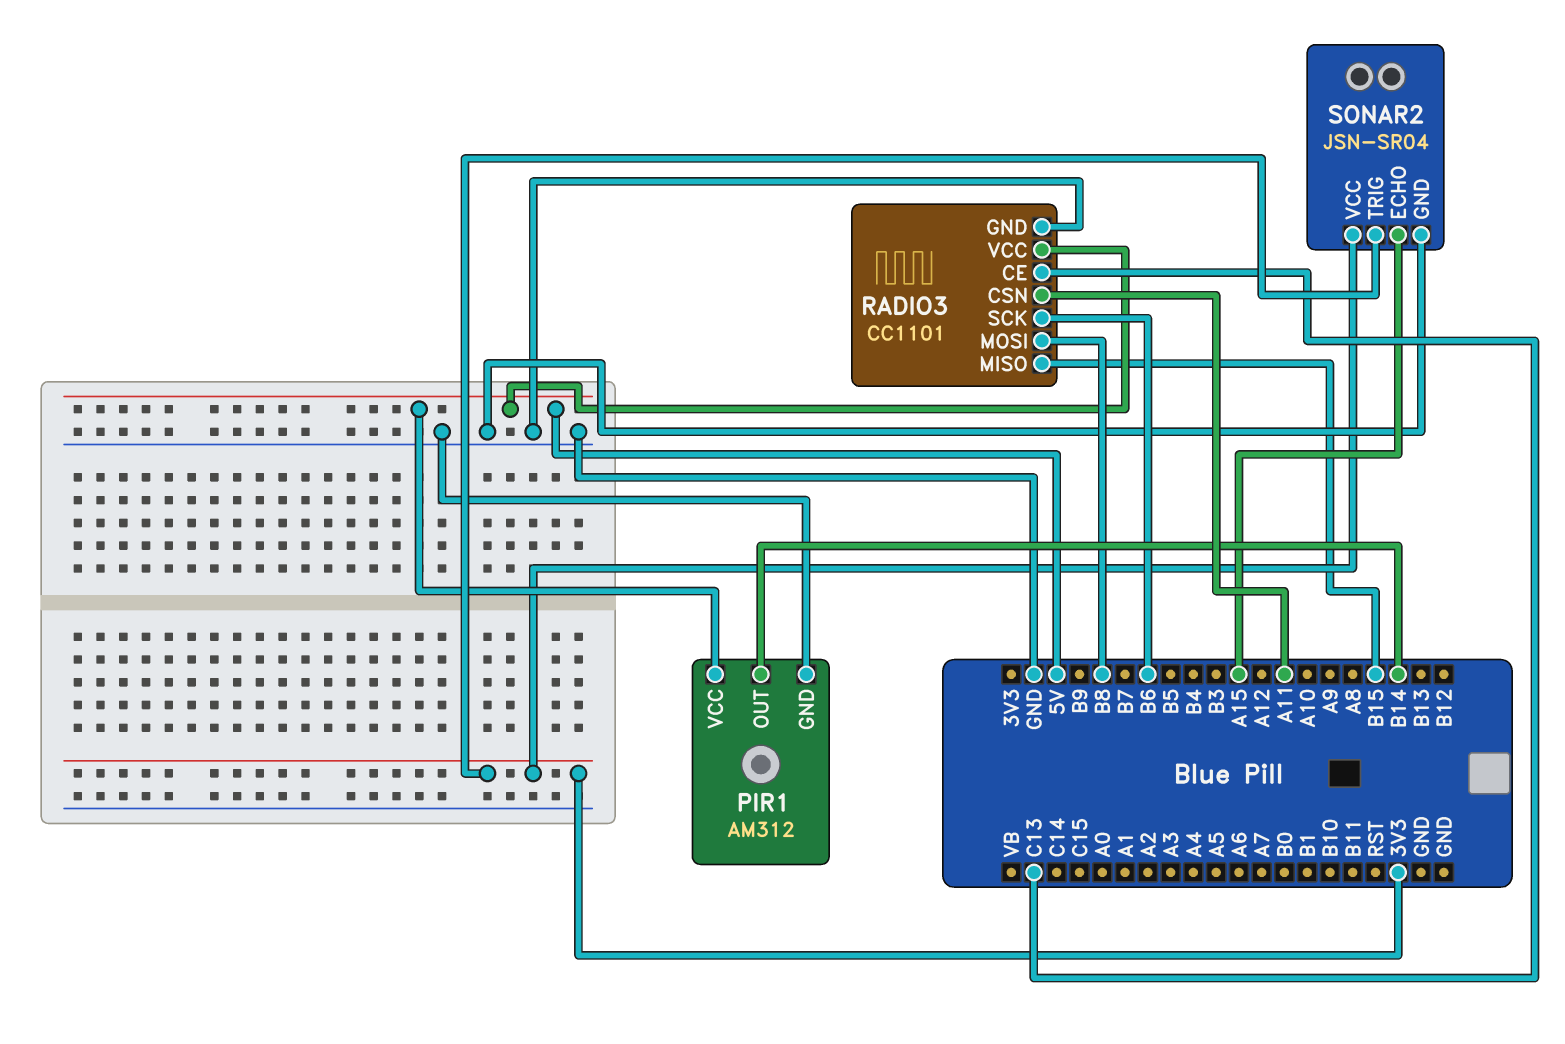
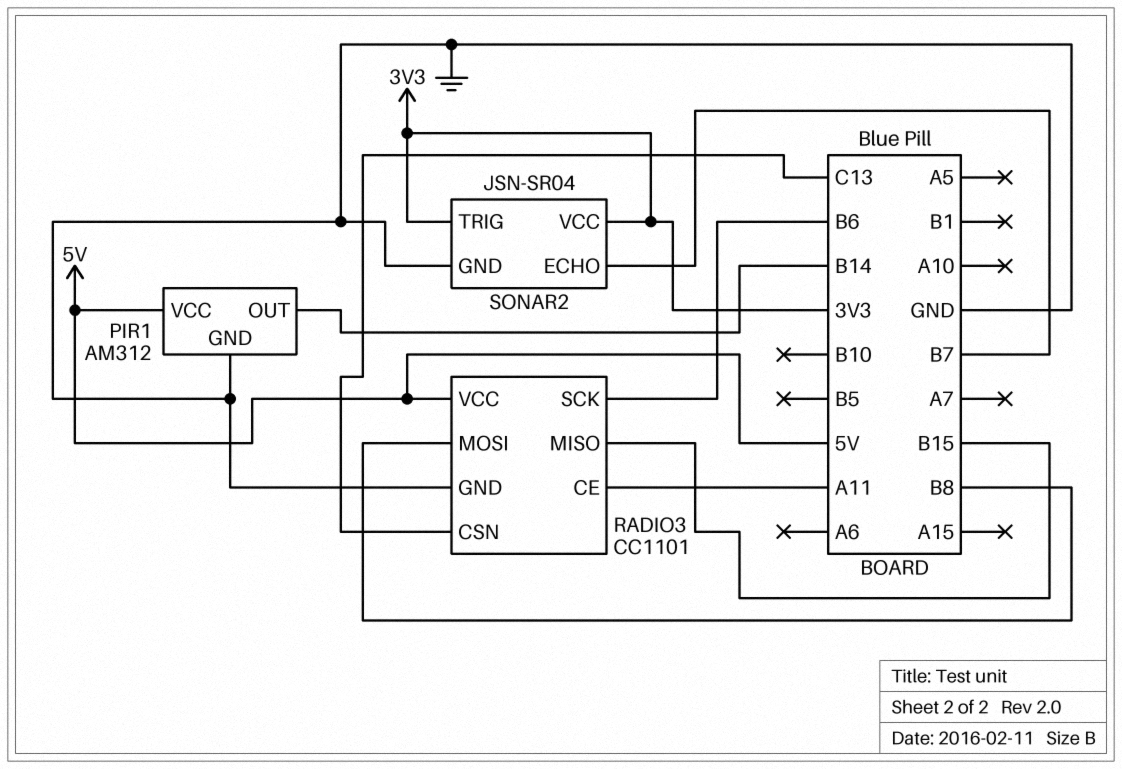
RADIO3 pin CE: C13 -> A11
RADIO3 pin CSN: A11 -> C13
SONAR2 pin ECHO: A15 -> B7

